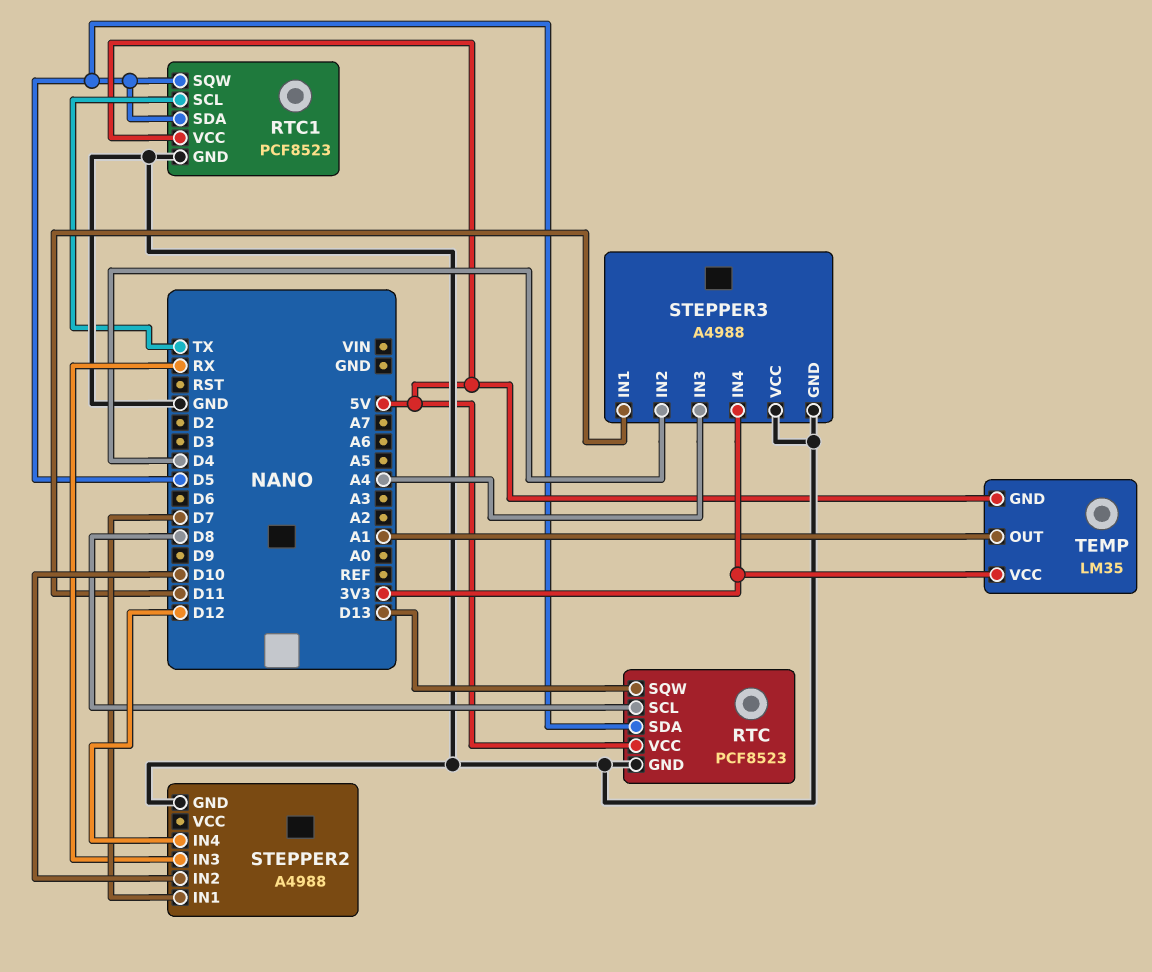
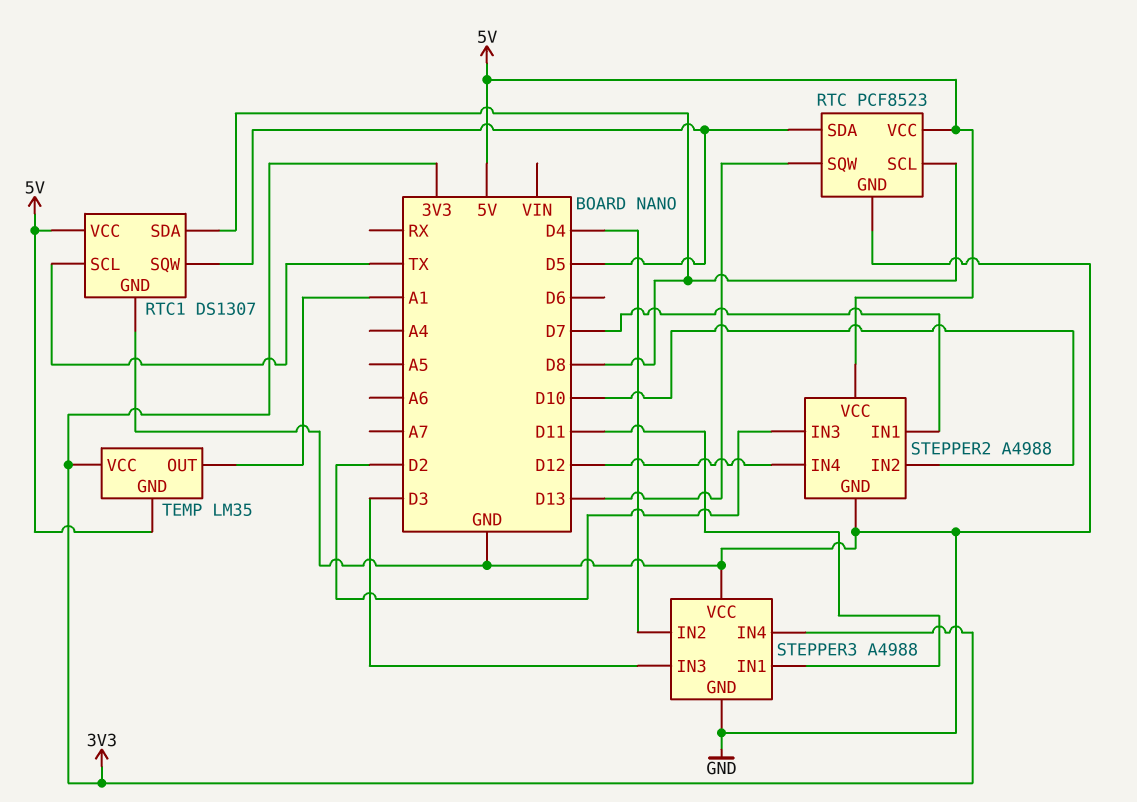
RTC1: PCF8523 -> DS1307
RTC1 pin SDA: D5 -> D8
STEPPER2 pin IN3: RX -> D2
STEPPER2 pin VCC: none -> 5V
STEPPER3 pin IN3: A4 -> D3

